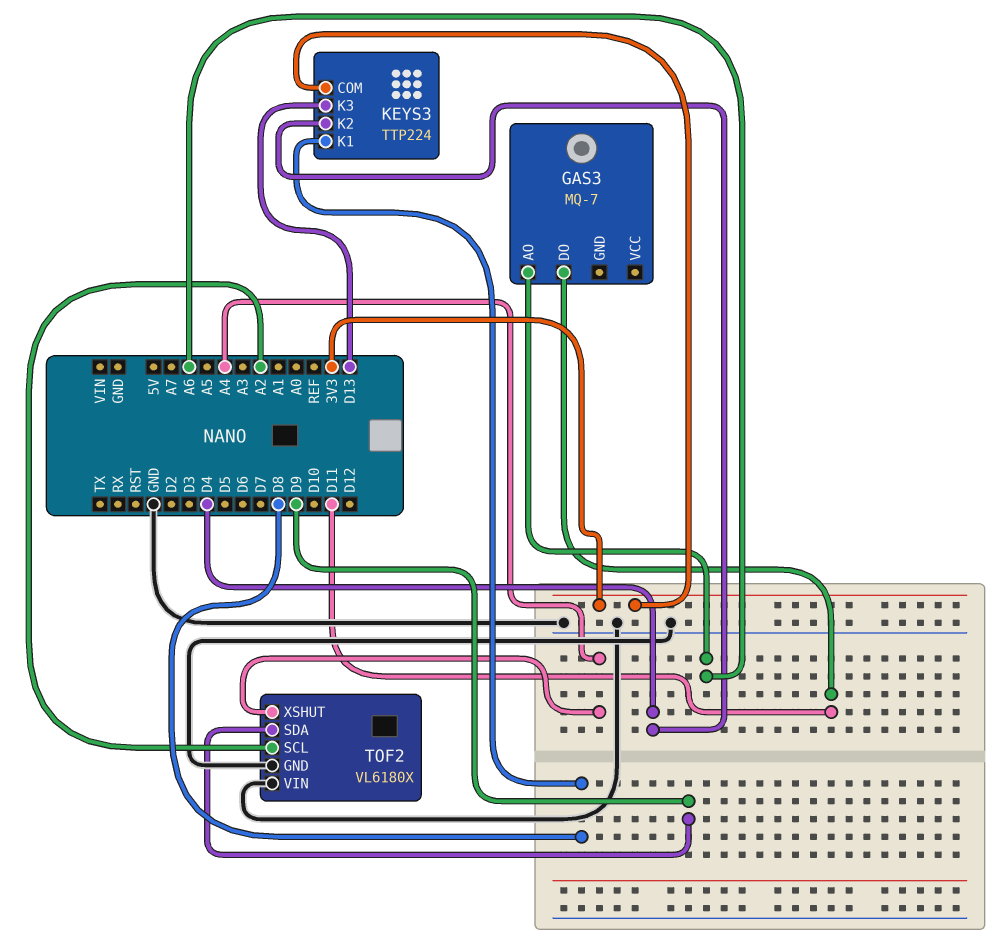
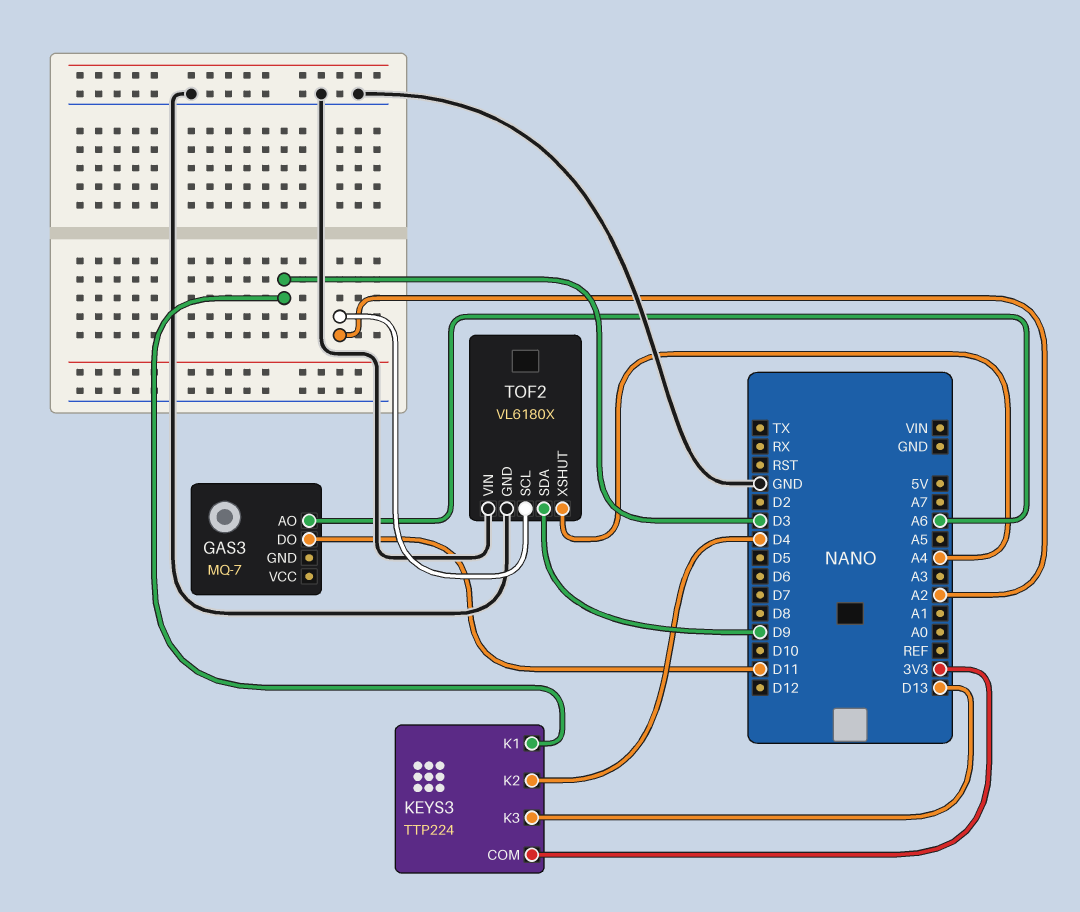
KEYS3 pin K1: D8 -> D3

